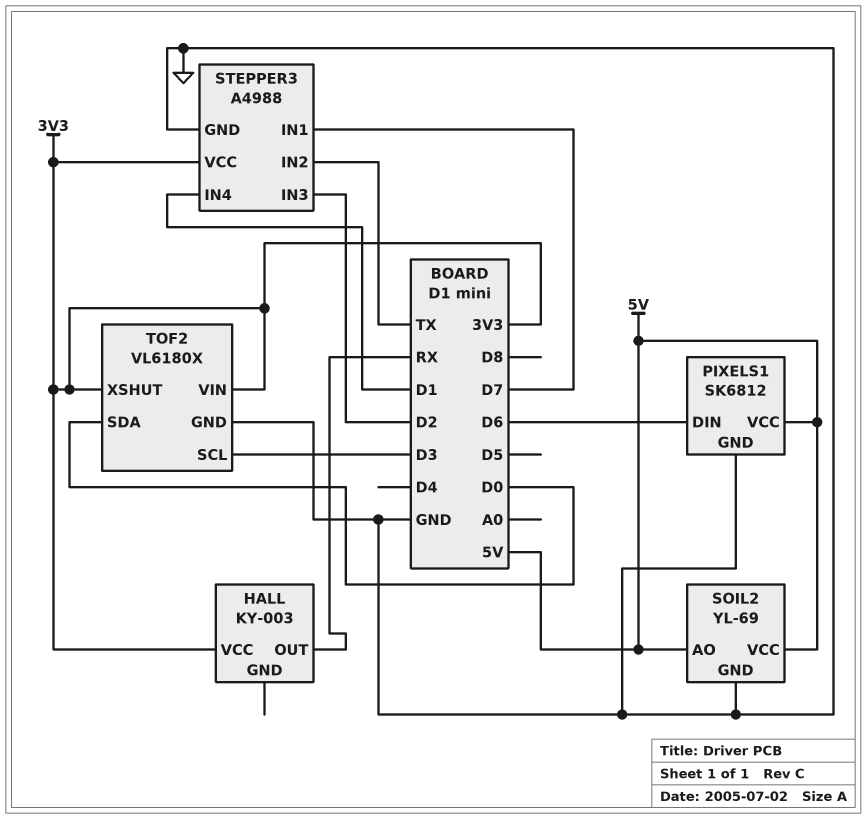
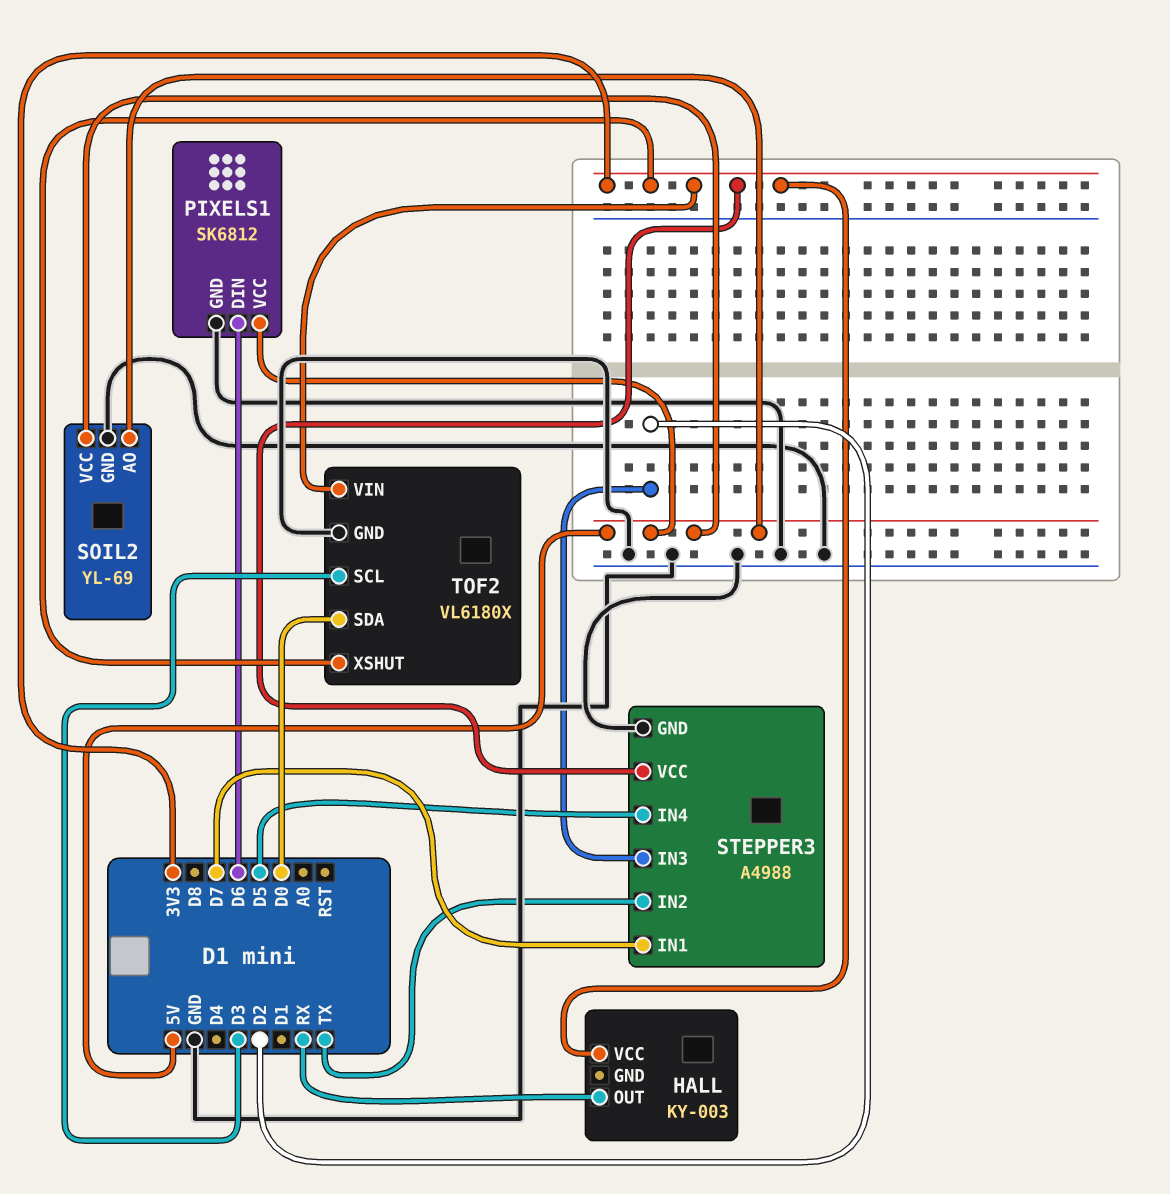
STEPPER3 pin IN4: D1 -> D5

